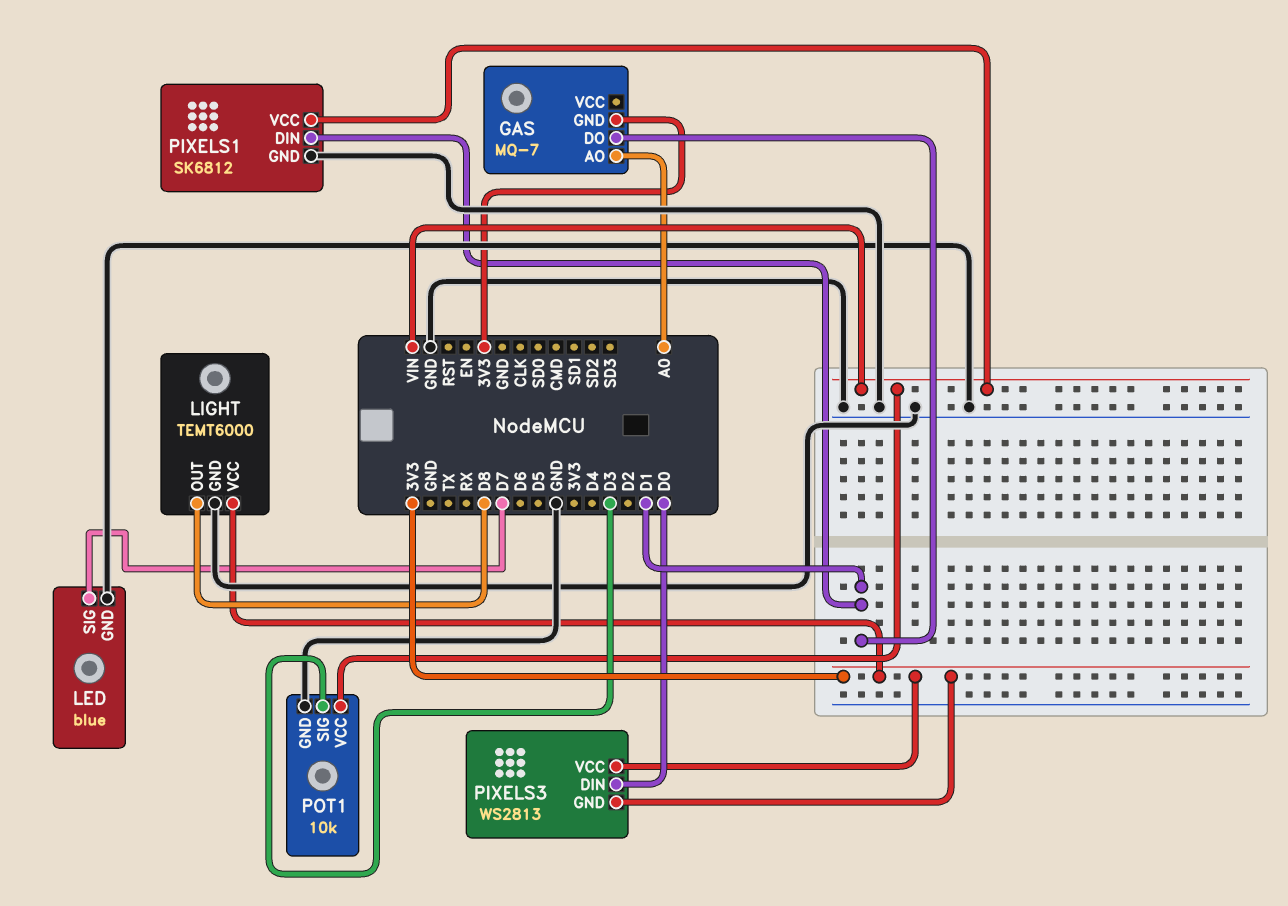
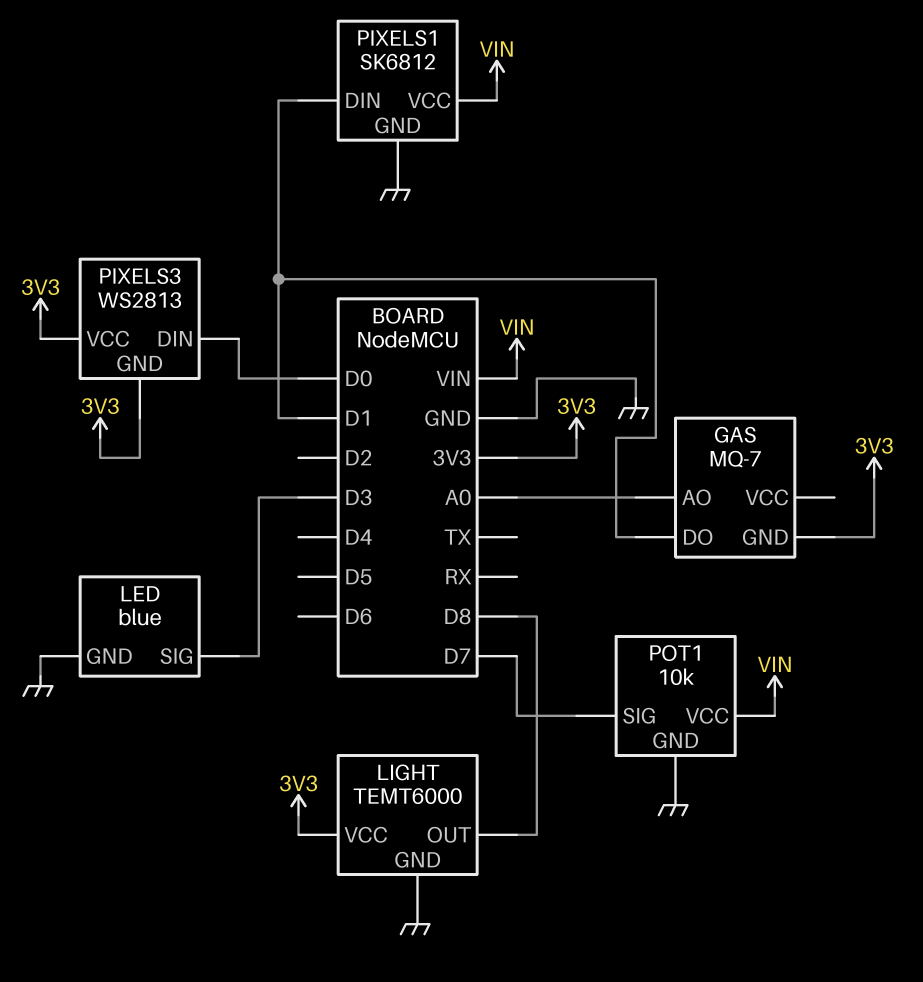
LED pin SIG: D7 -> D3
POT1 pin SIG: D3 -> D7

